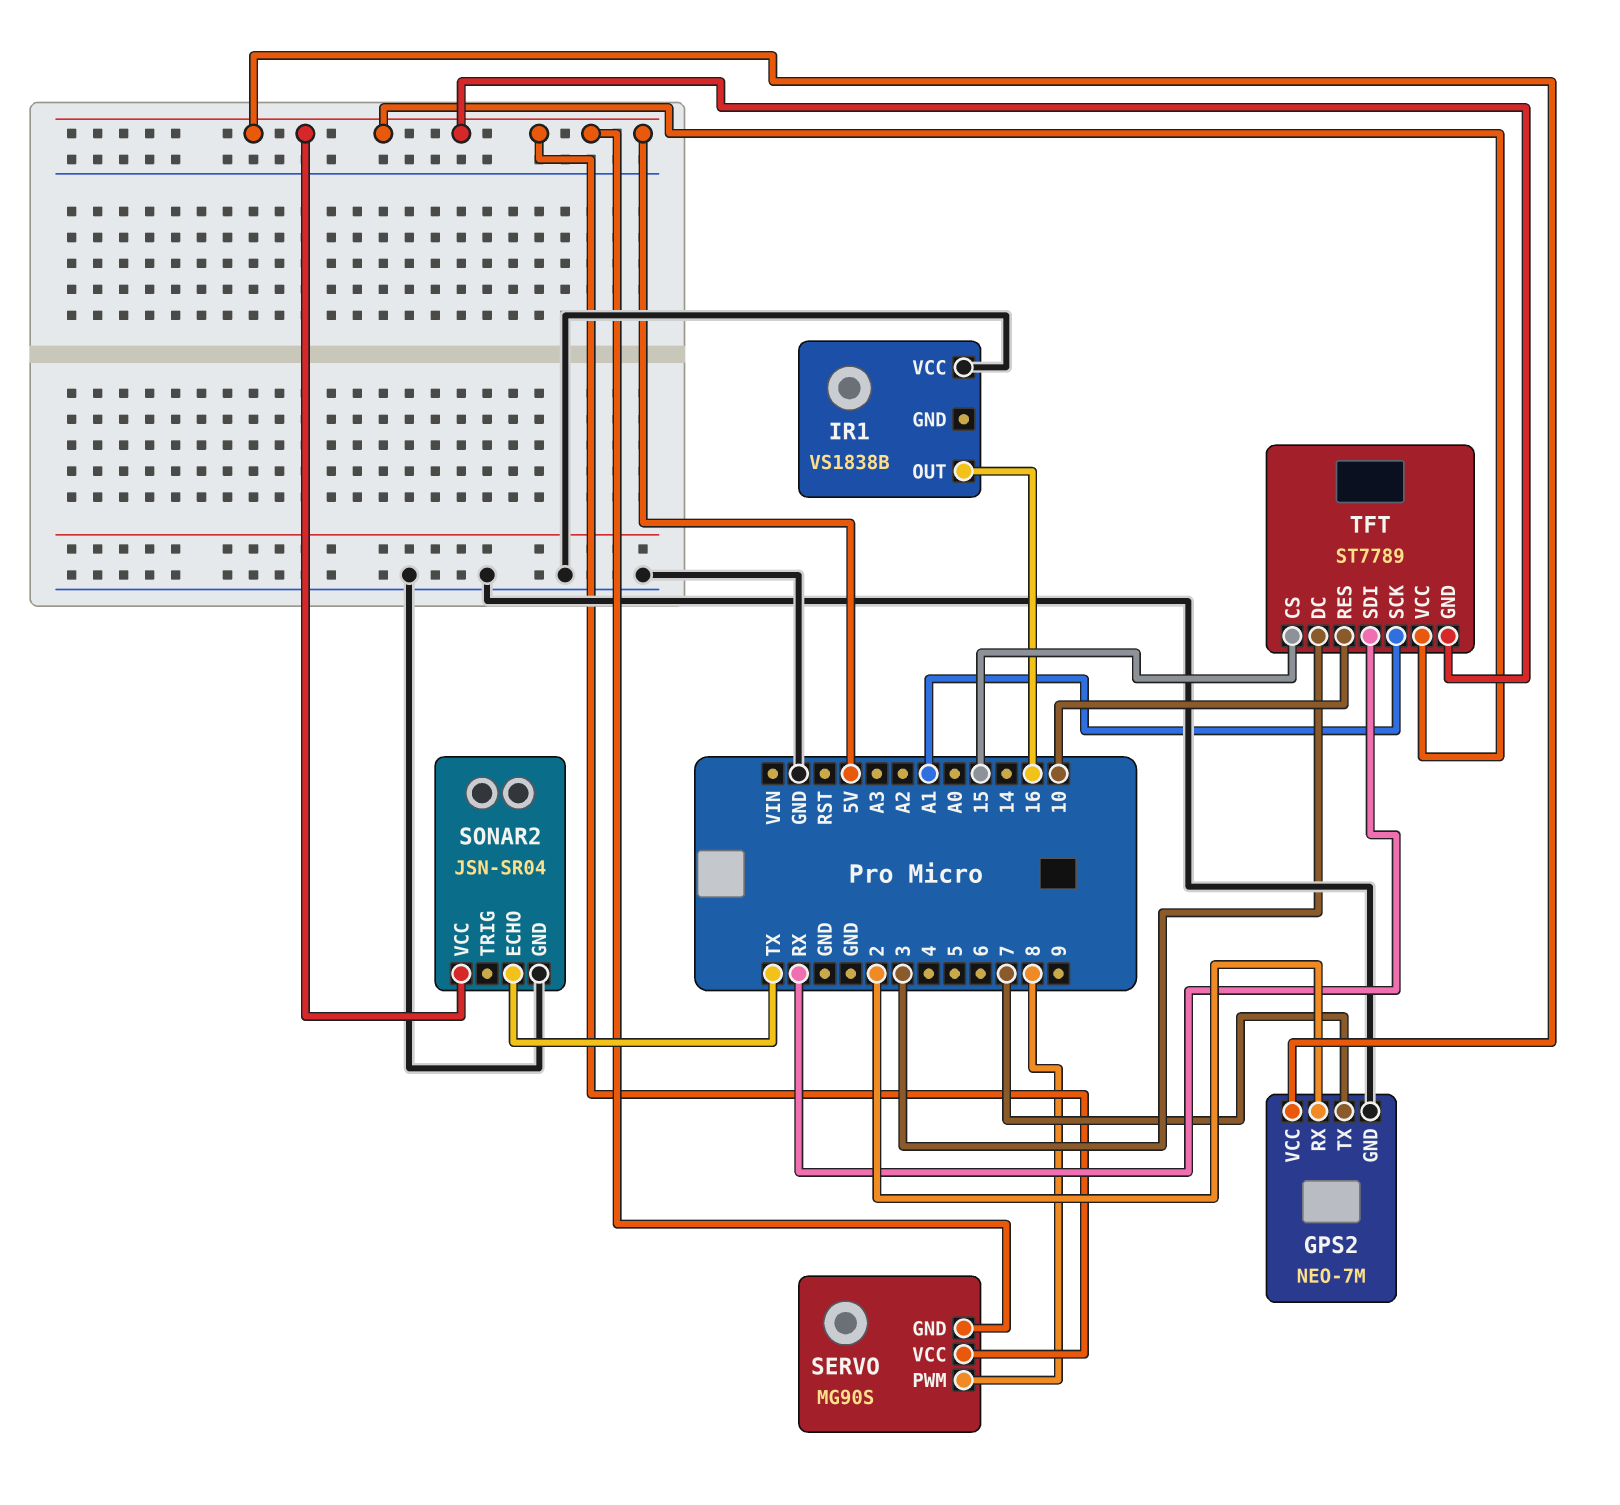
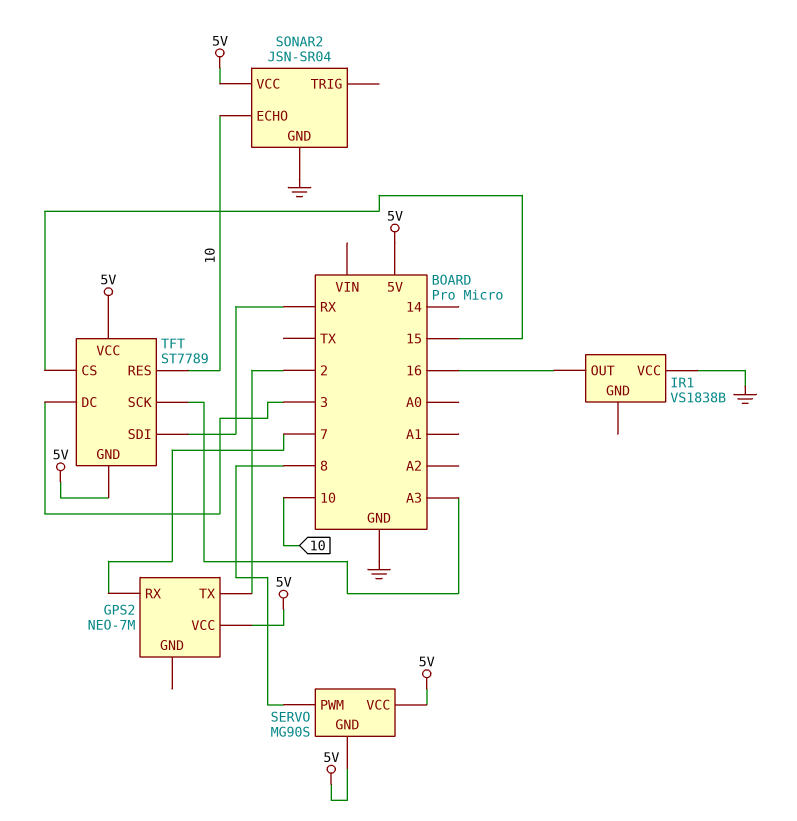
GPS2 pin GND: GND -> none
GPS2 pin RX: 2 -> 7
GPS2 pin TX: 7 -> 2
SONAR2 pin ECHO: TX -> 10
TFT pin SCK: A1 -> A3

